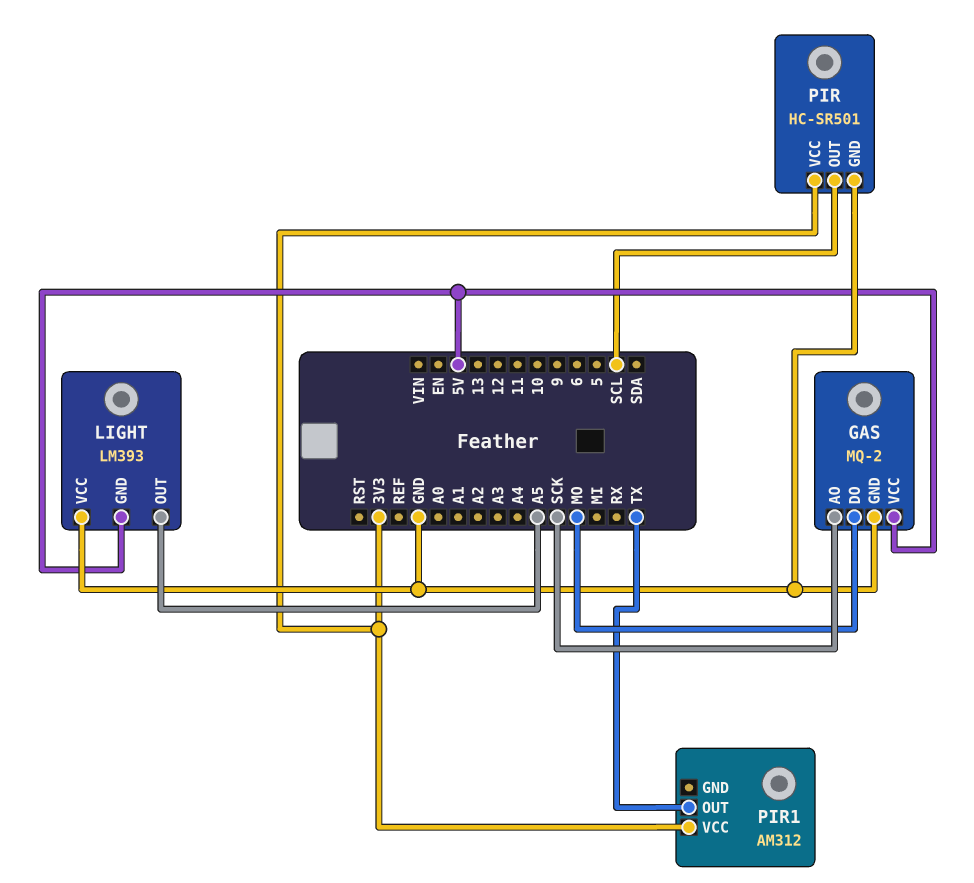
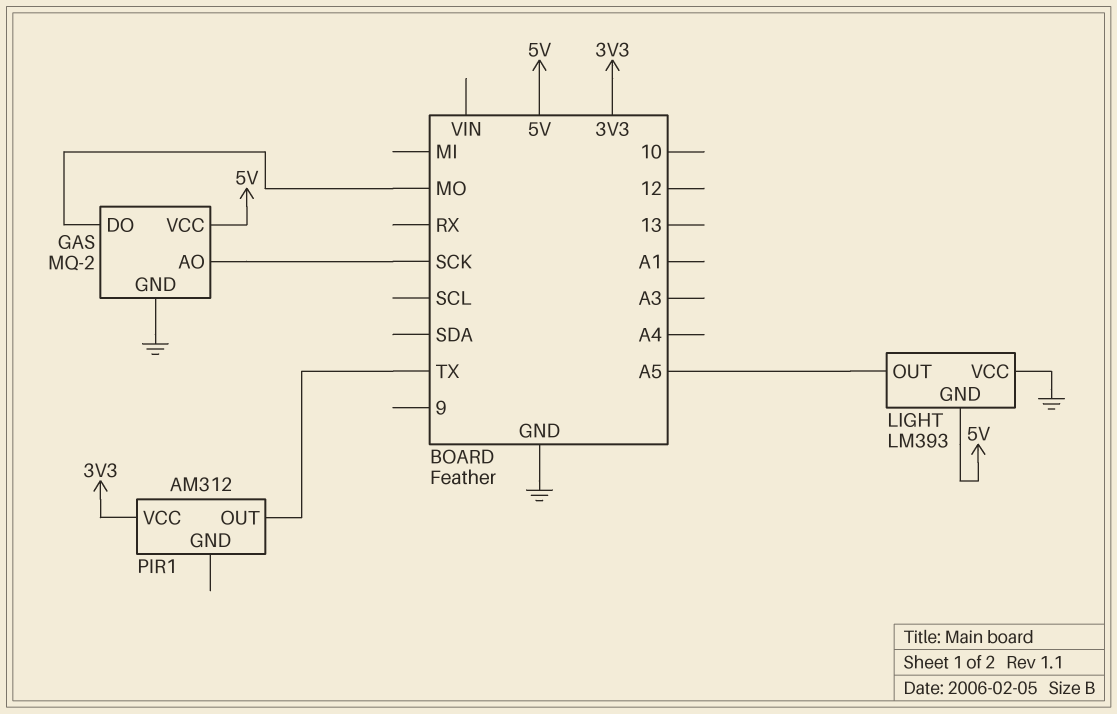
PIR: HC-SR501 -> none
PIR pin GND: GND -> none
PIR pin OUT: SCL -> none
PIR pin VCC: 3V3 -> none

